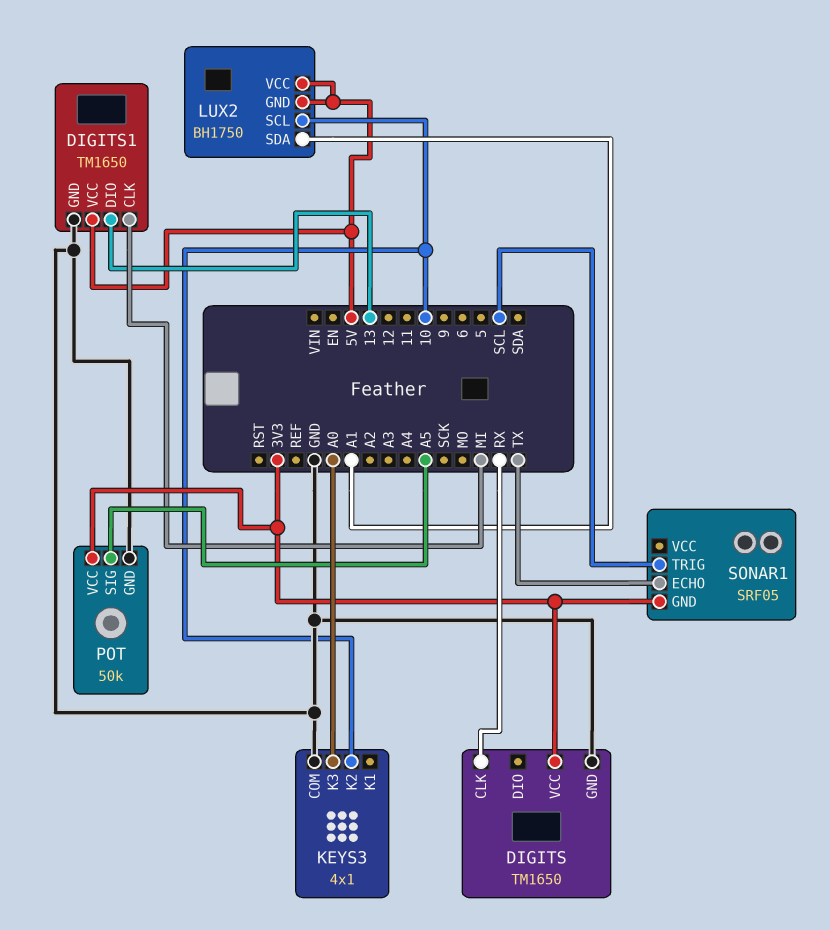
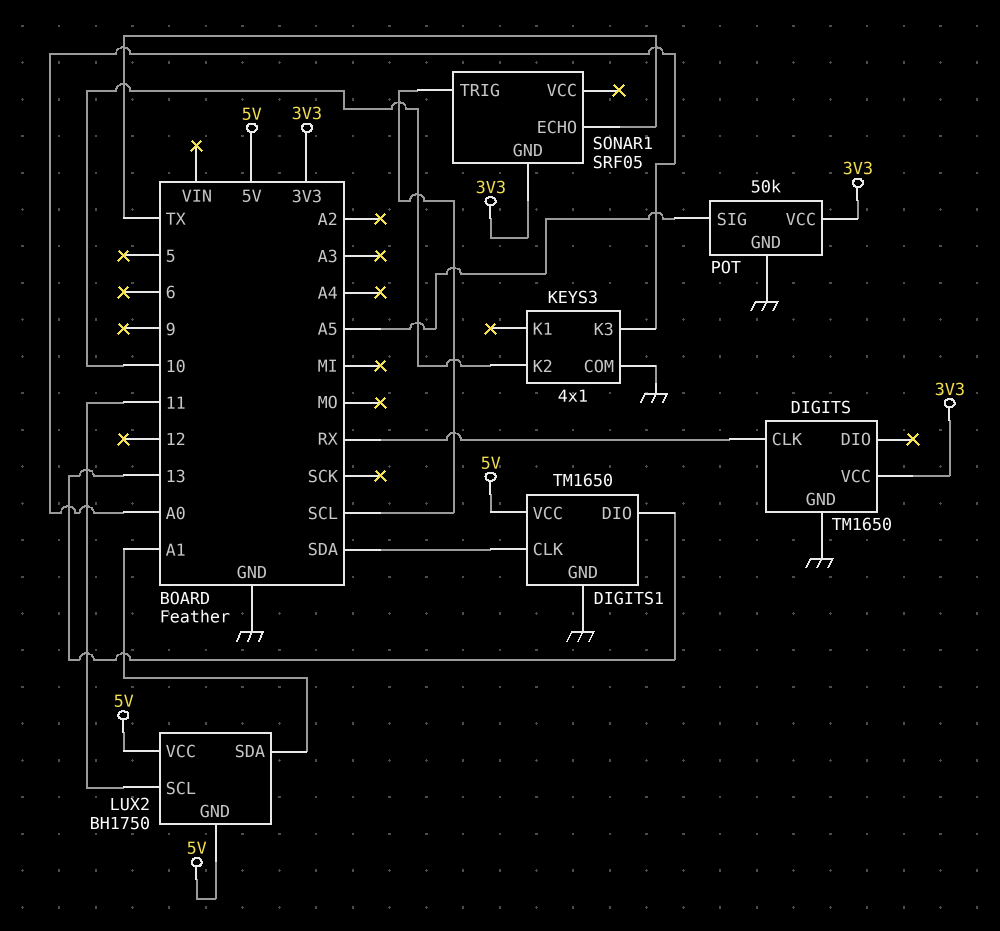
DIGITS1 pin CLK: MI -> SDA
LUX2 pin SCL: 10 -> 11

